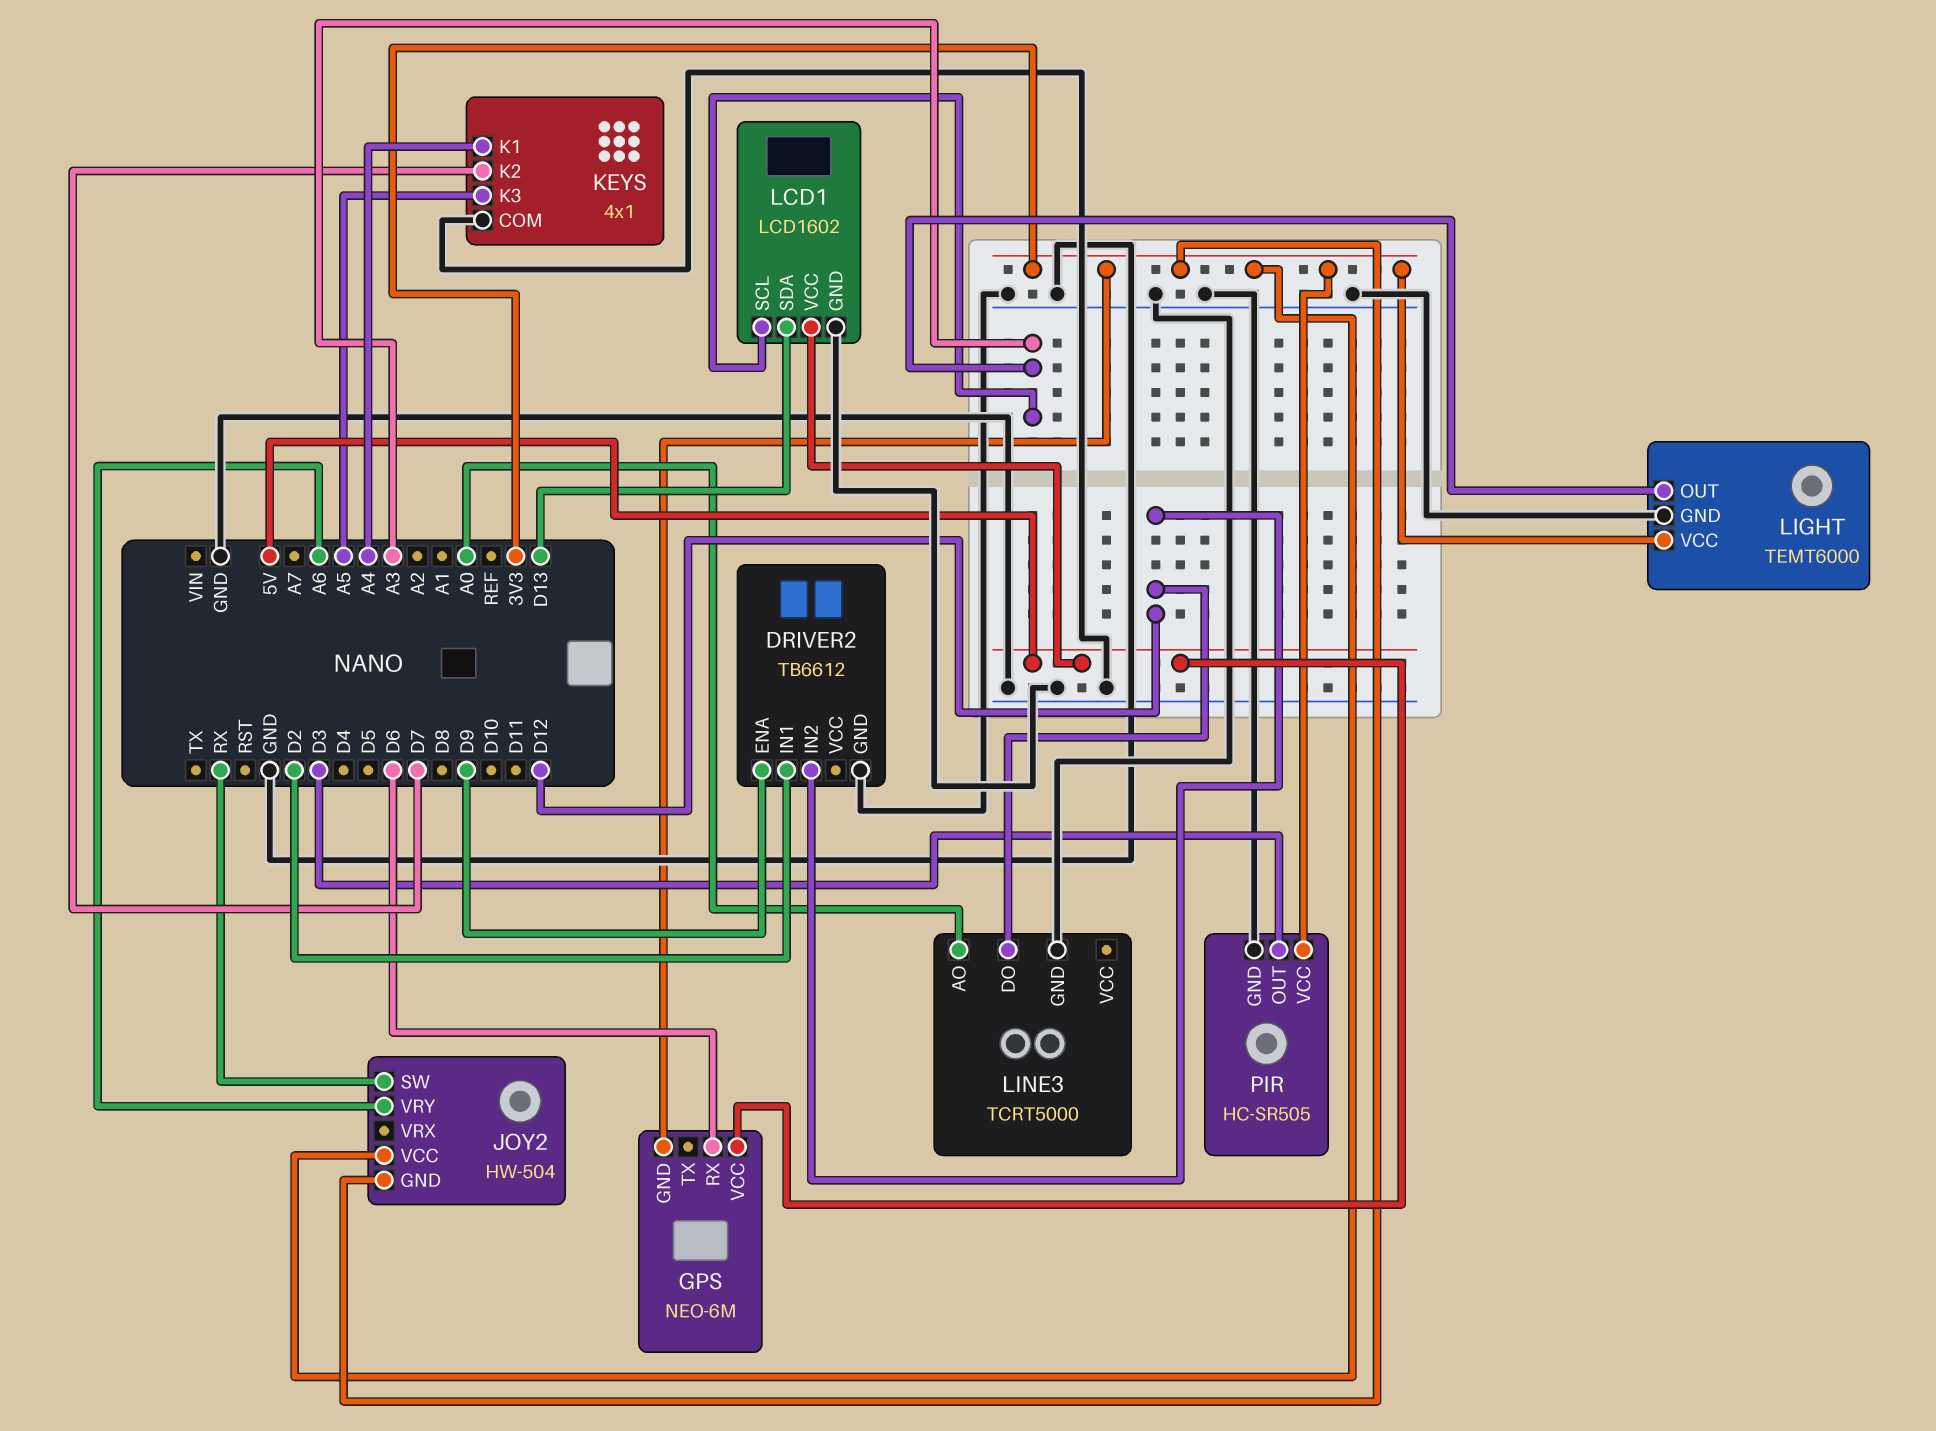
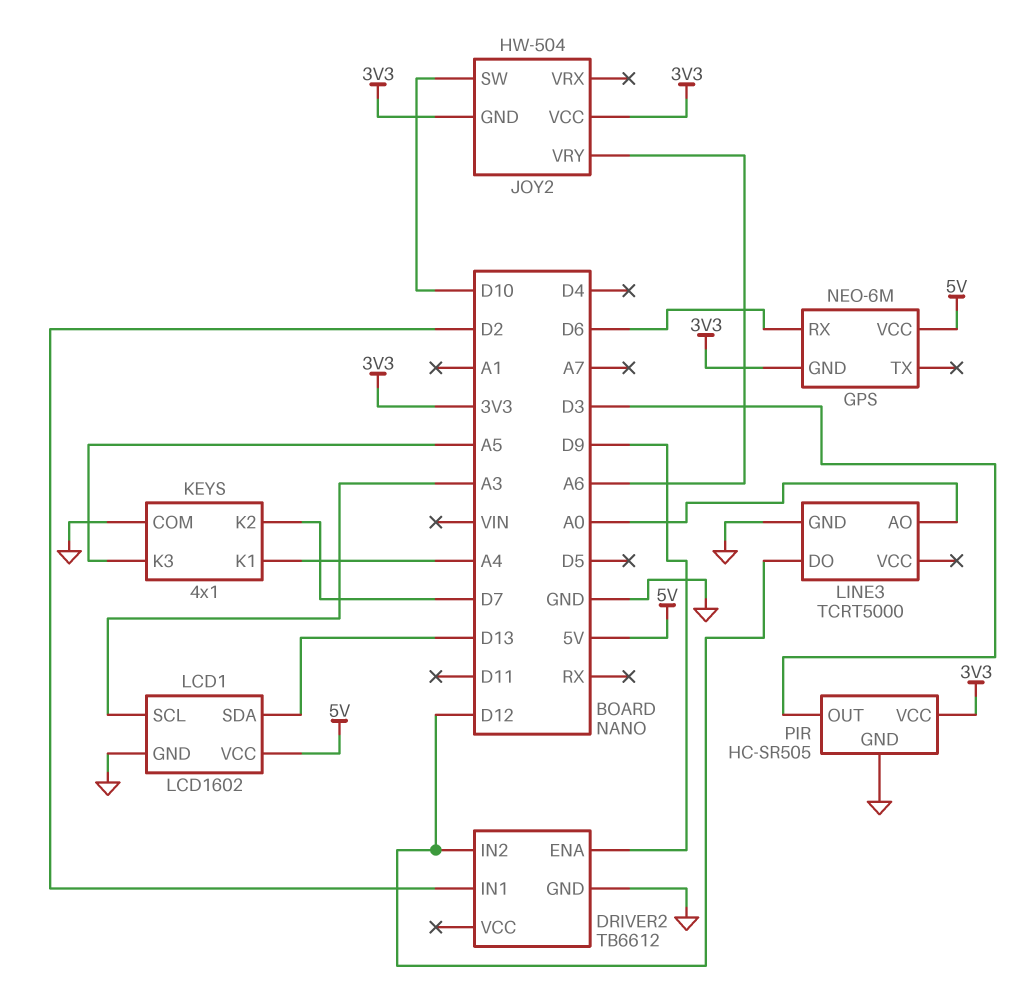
JOY2 pin SW: RX -> D10
LIGHT: TEMT6000 -> none
LIGHT pin GND: GND -> none
LIGHT pin OUT: A3 -> none
LIGHT pin VCC: 3V3 -> none

